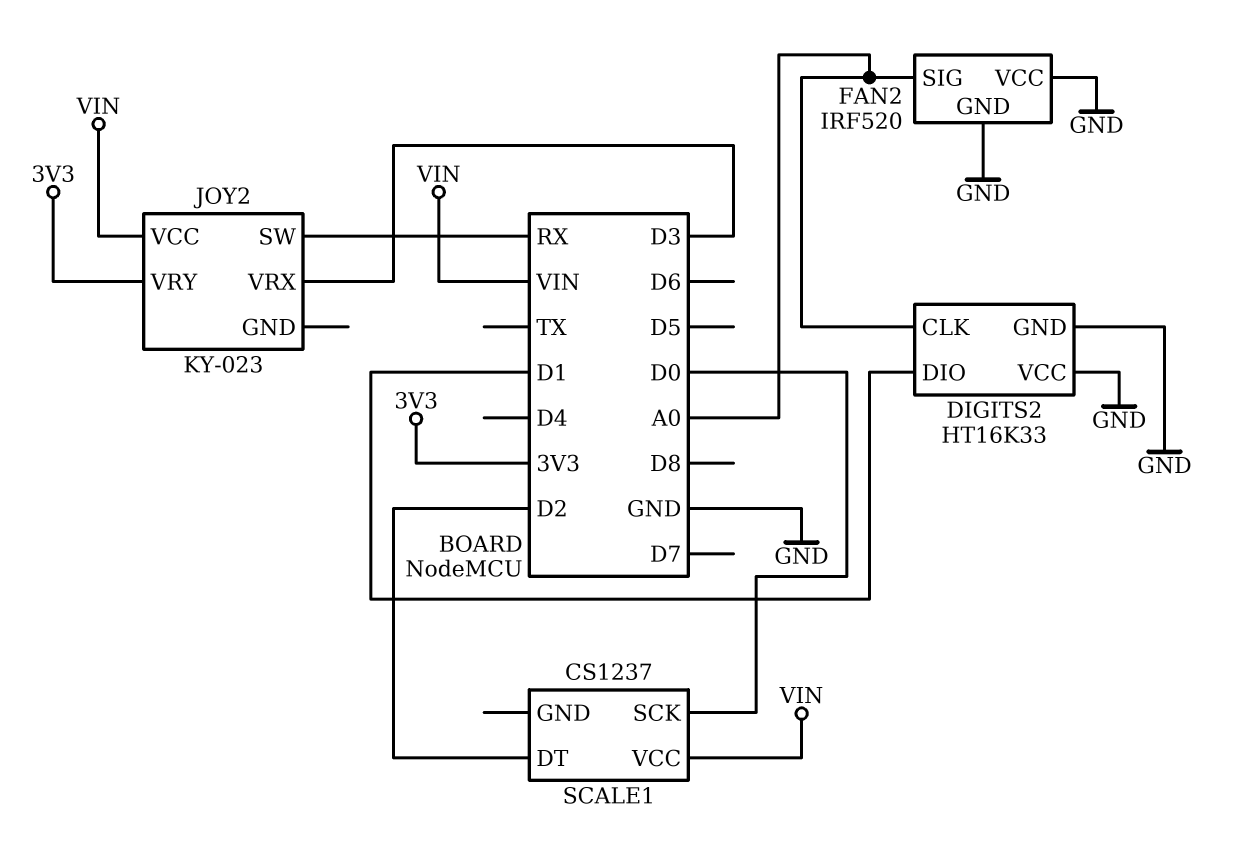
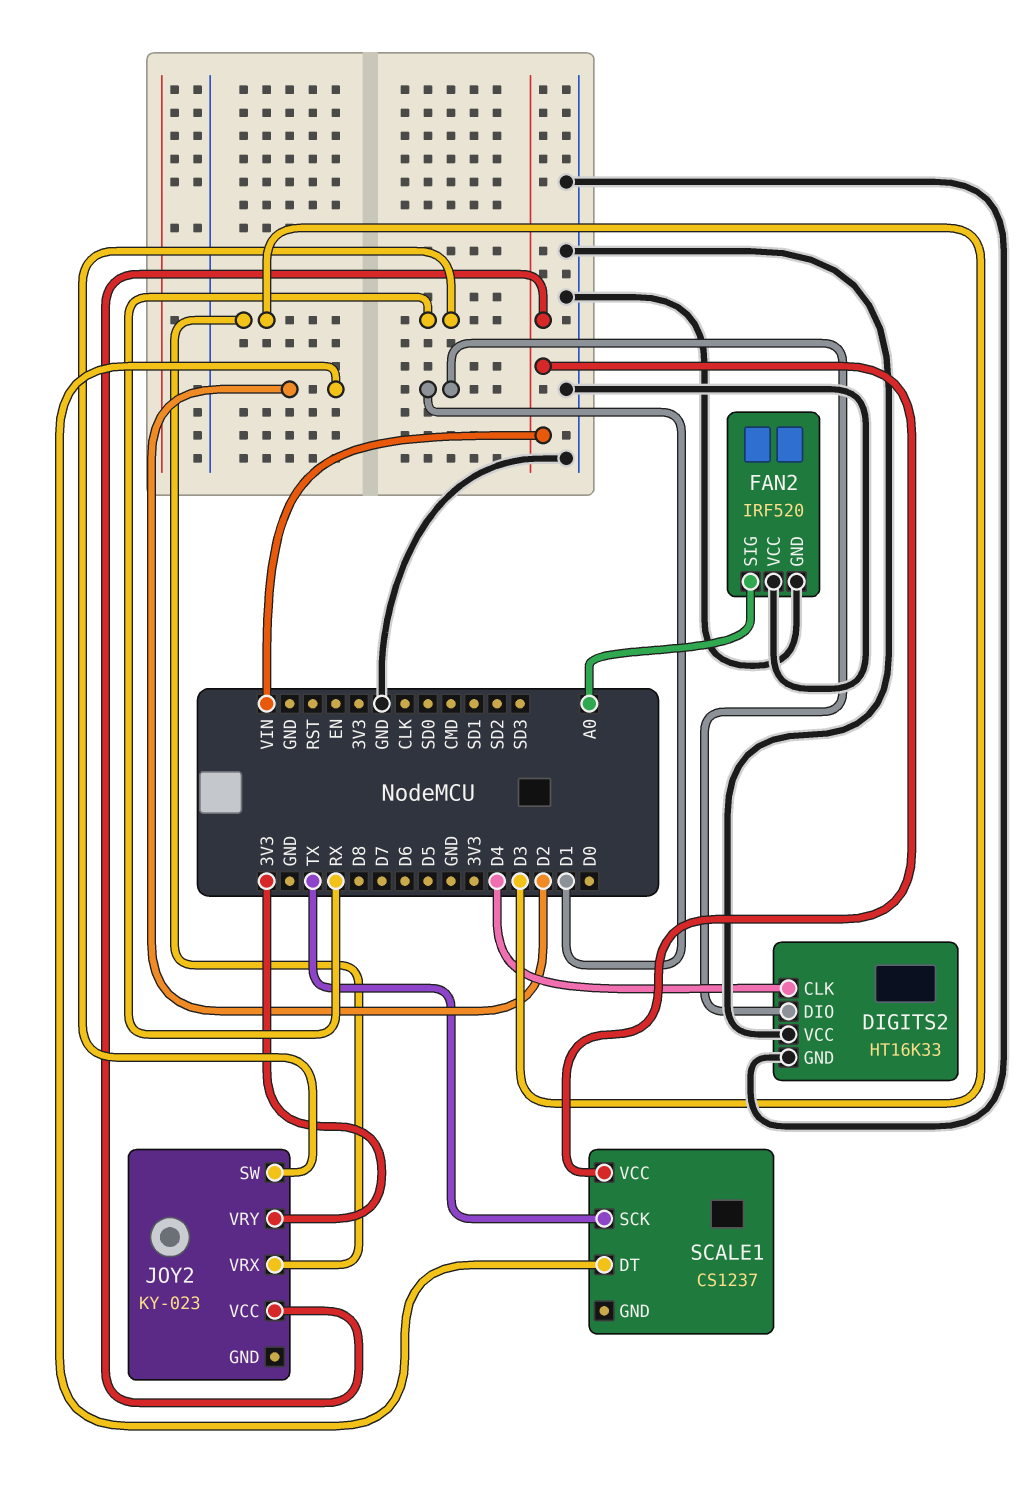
DIGITS2 pin CLK: A0 -> D4
SCALE1 pin SCK: D0 -> TX

